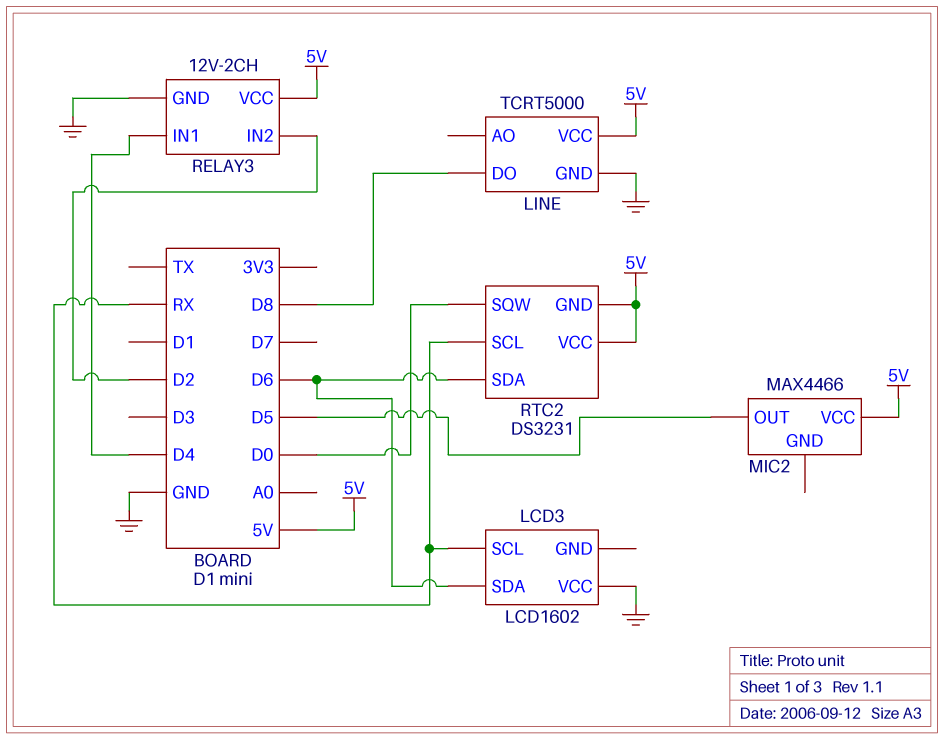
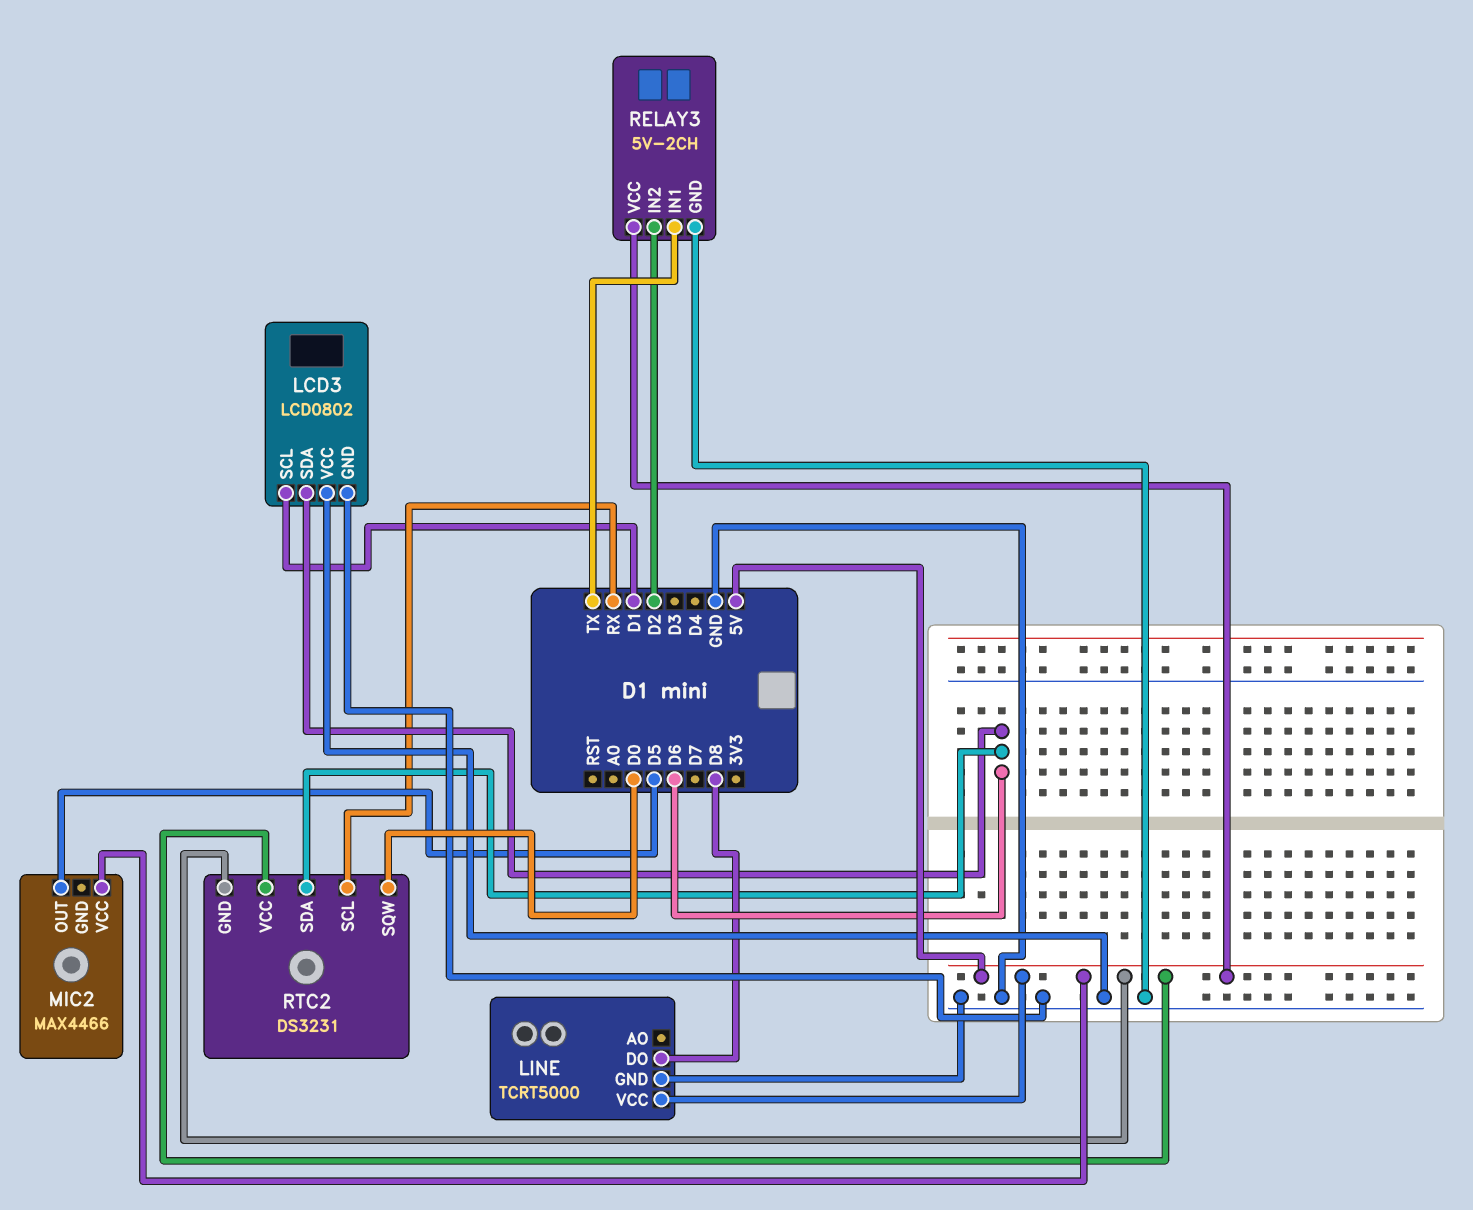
LCD3: LCD1602 -> LCD0802
LCD3 pin GND: none -> GND
LCD3 pin SCL: RX -> D1
RELAY3: 12V-2CH -> 5V-2CH
RELAY3 pin IN1: D4 -> TX

